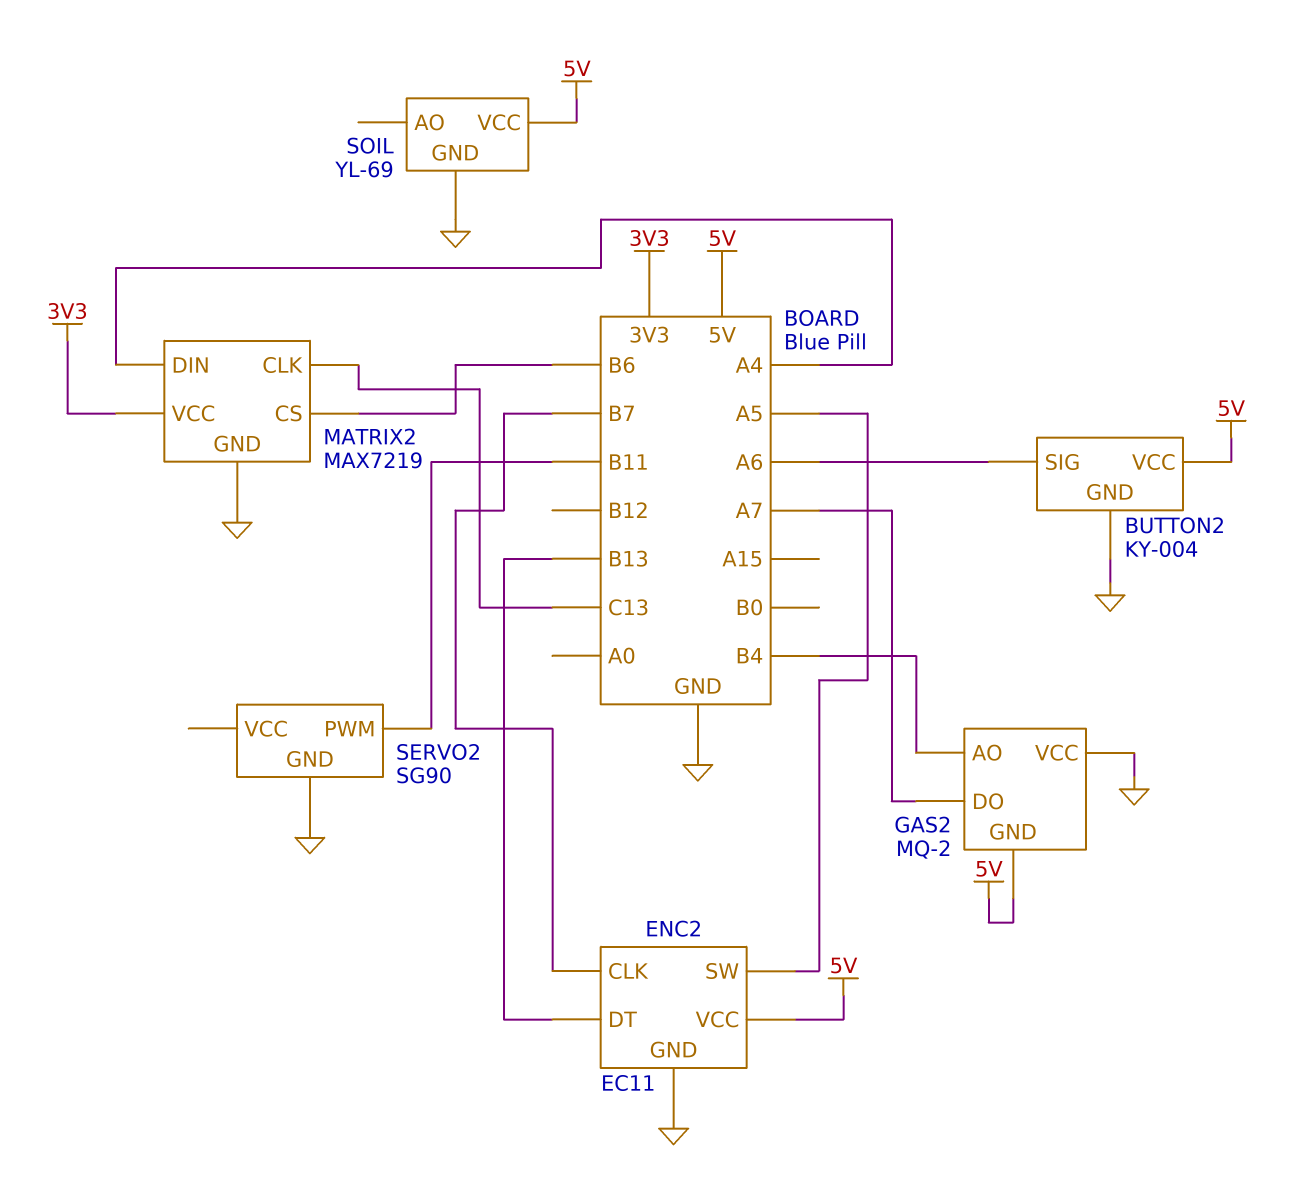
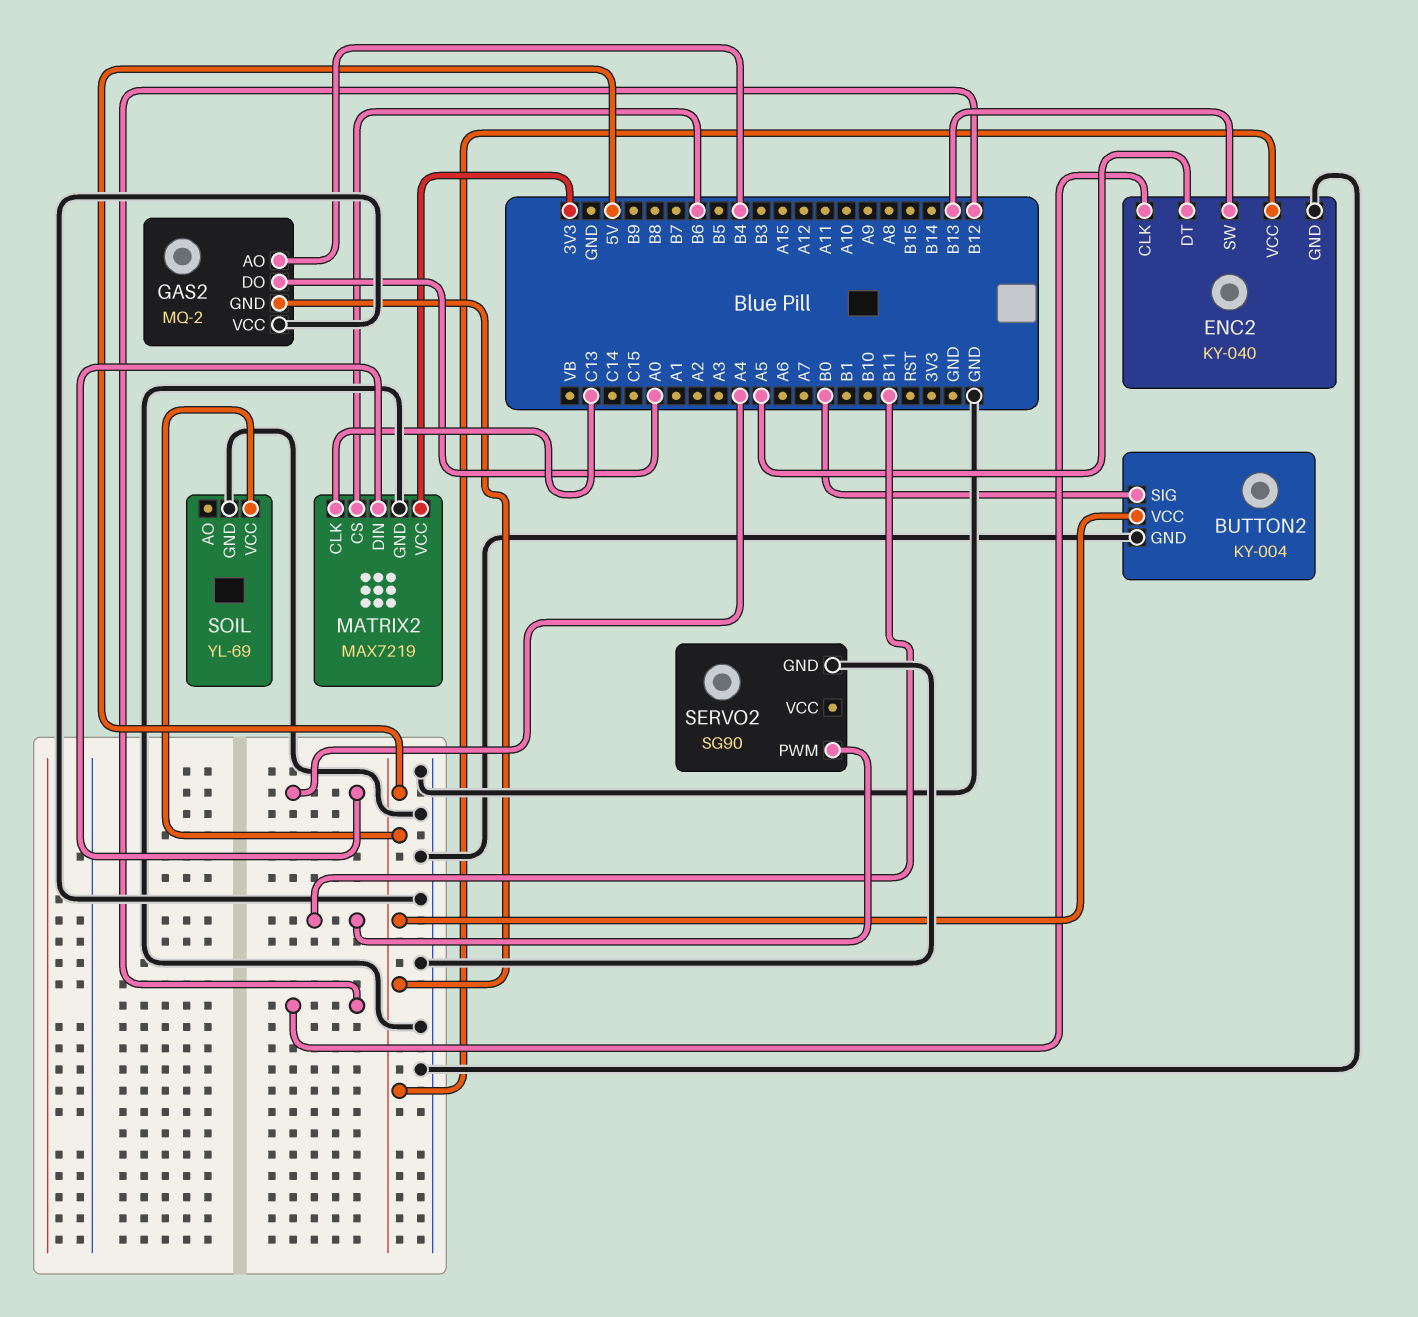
BUTTON2 pin SIG: A6 -> B0
ENC2: EC11 -> KY-040
ENC2 pin CLK: B7 -> B12
ENC2 pin DT: B13 -> A5
ENC2 pin SW: A5 -> B13
GAS2 pin DO: A7 -> A0

